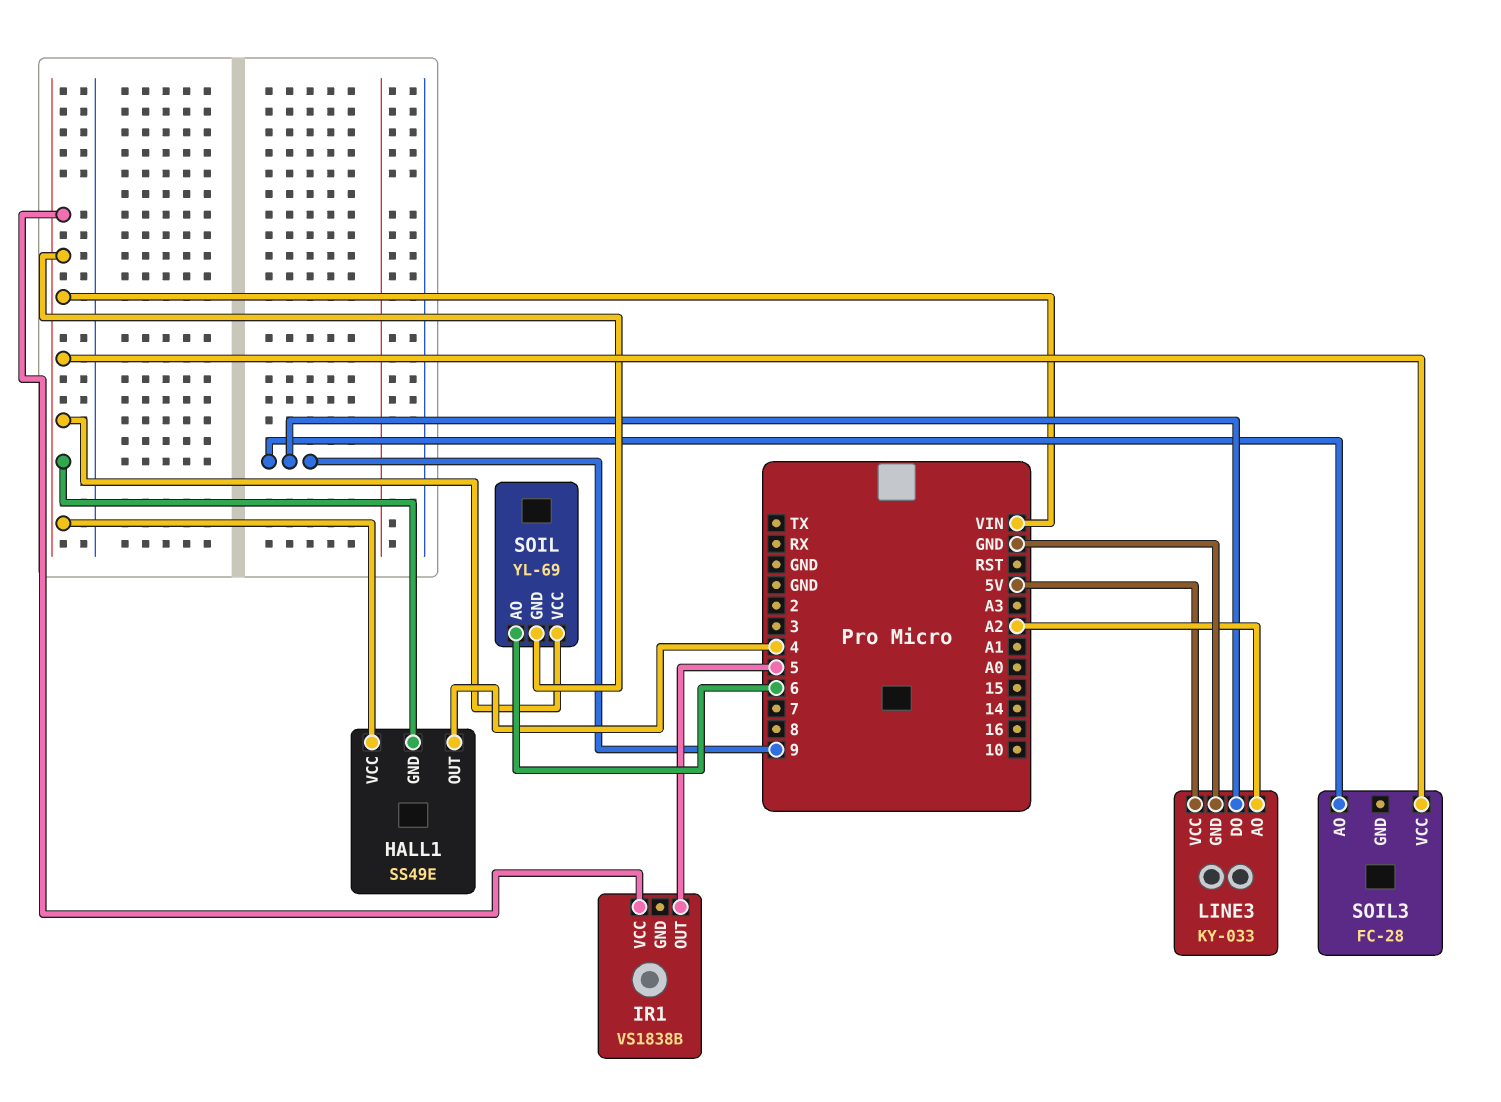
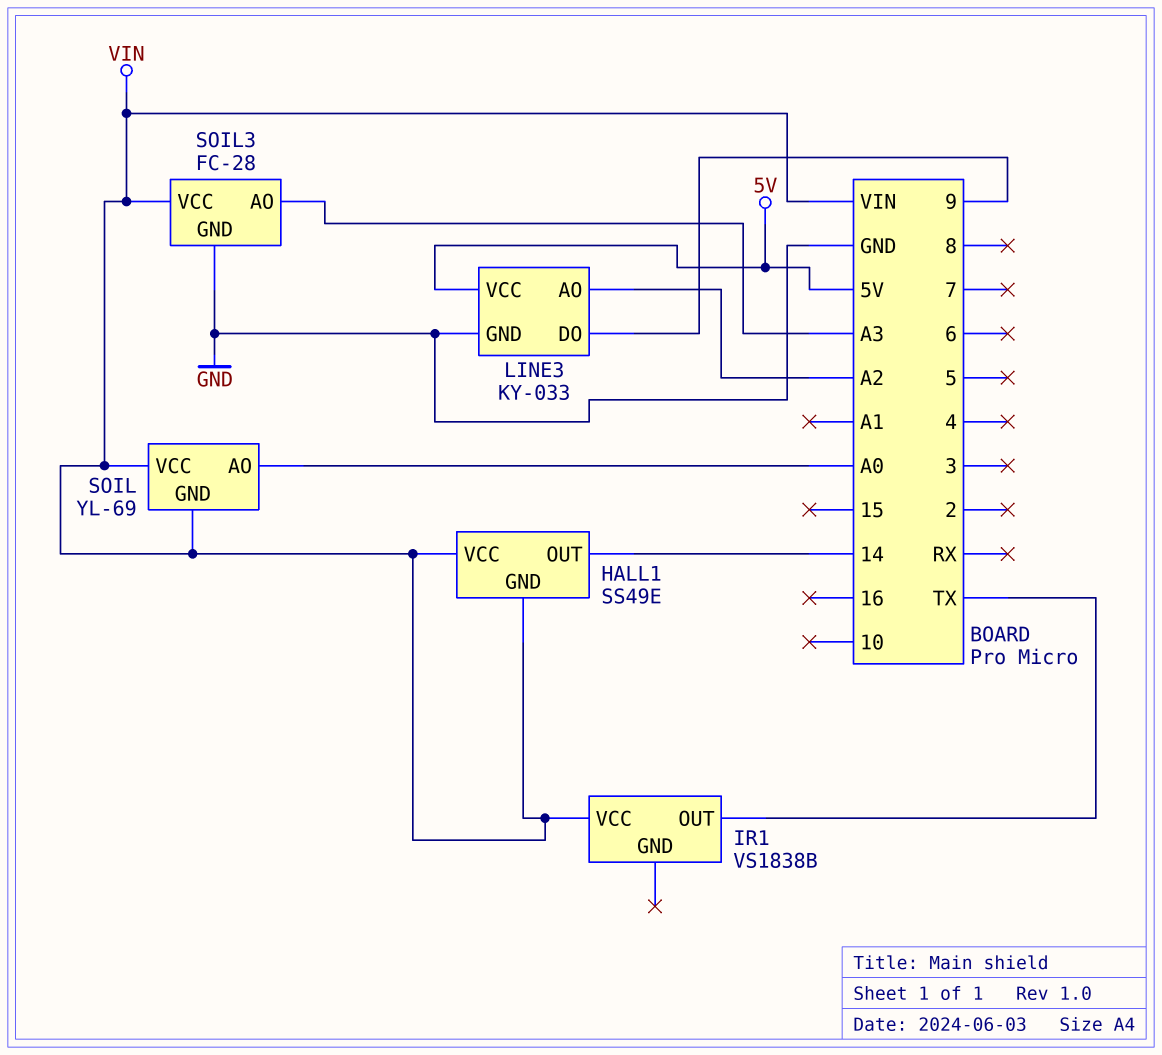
HALL1 pin OUT: 4 -> 14
IR1 pin OUT: 5 -> TX
SOIL pin AO: 6 -> A0
SOIL3 pin AO: 9 -> A3
SOIL3 pin GND: none -> GND

